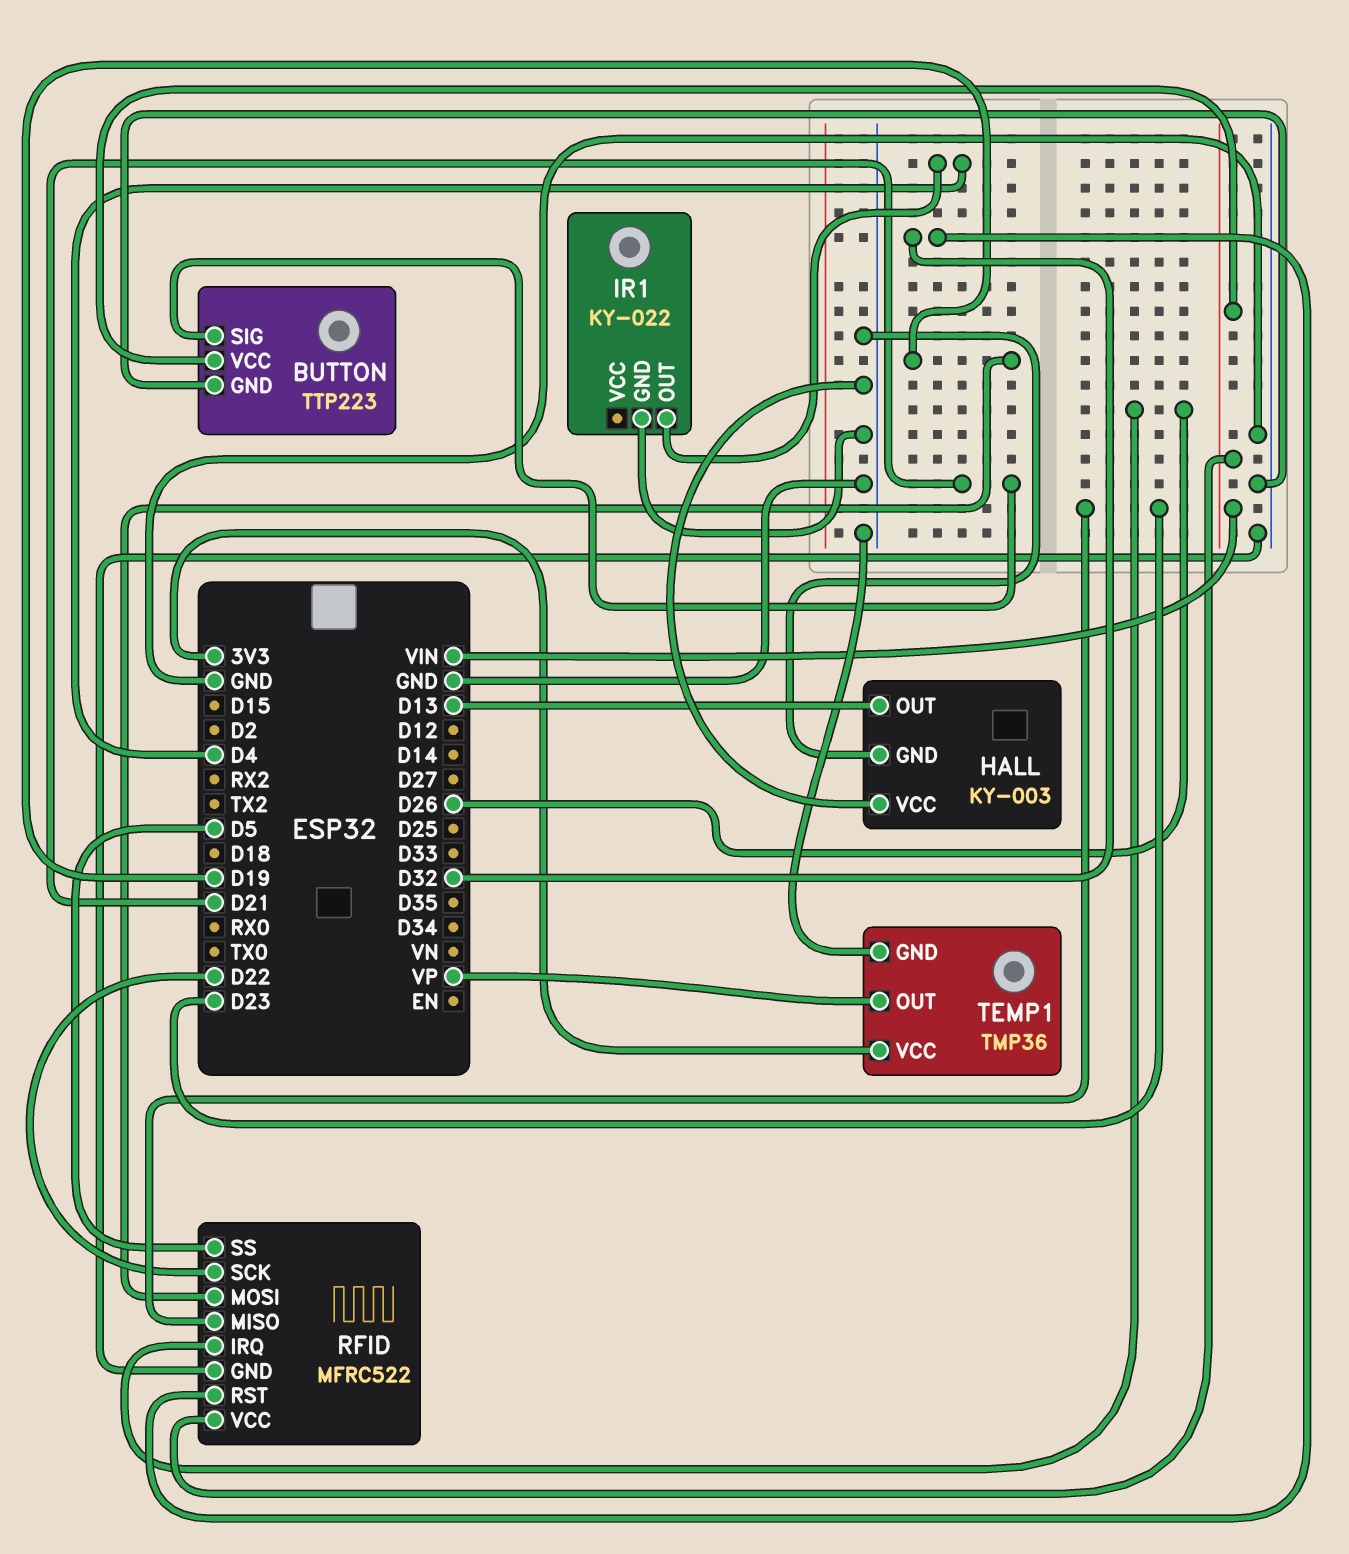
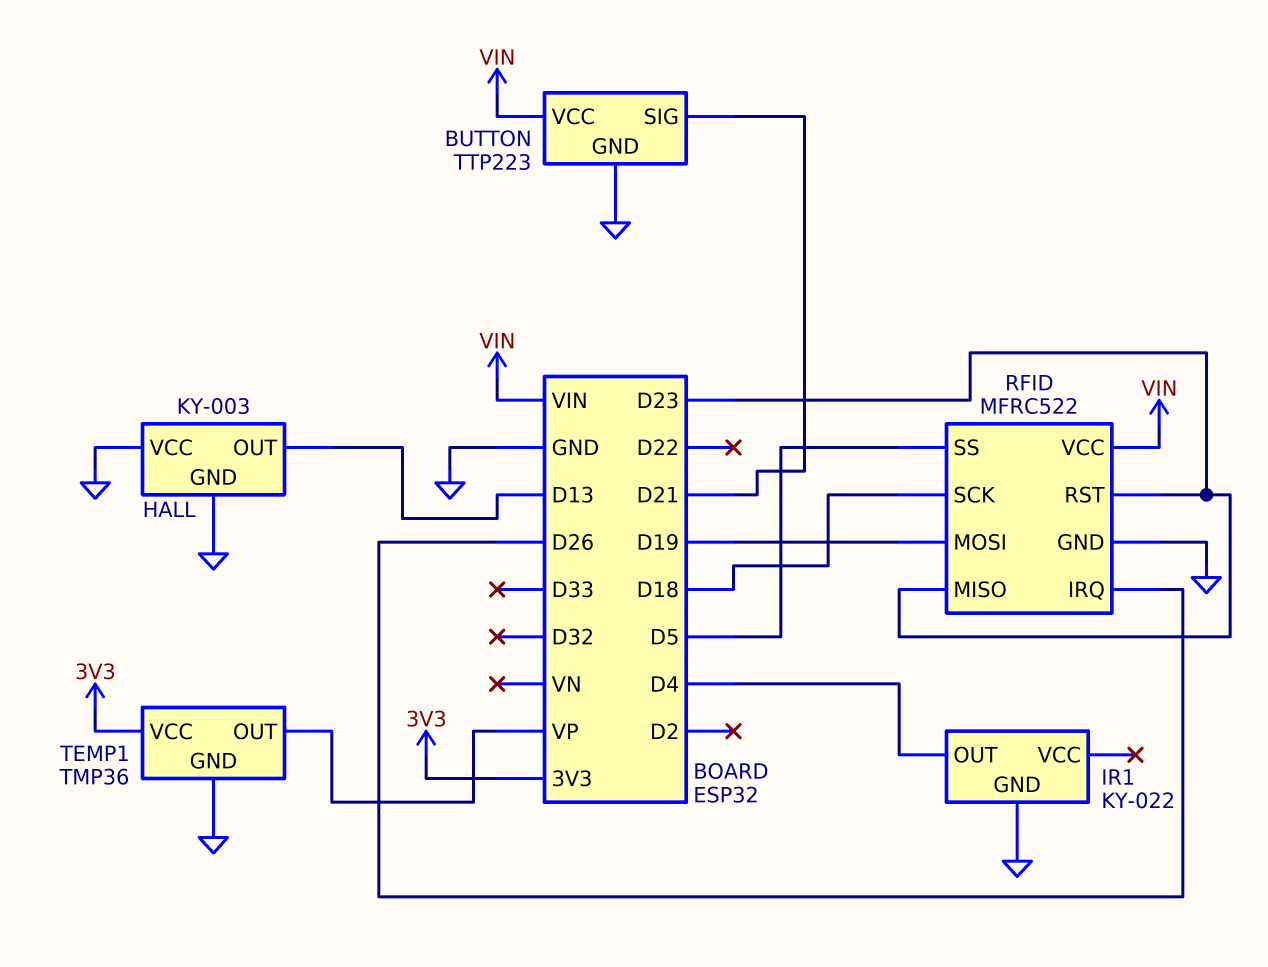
RFID pin RST: D32 -> D23
RFID pin SCK: D22 -> D18

